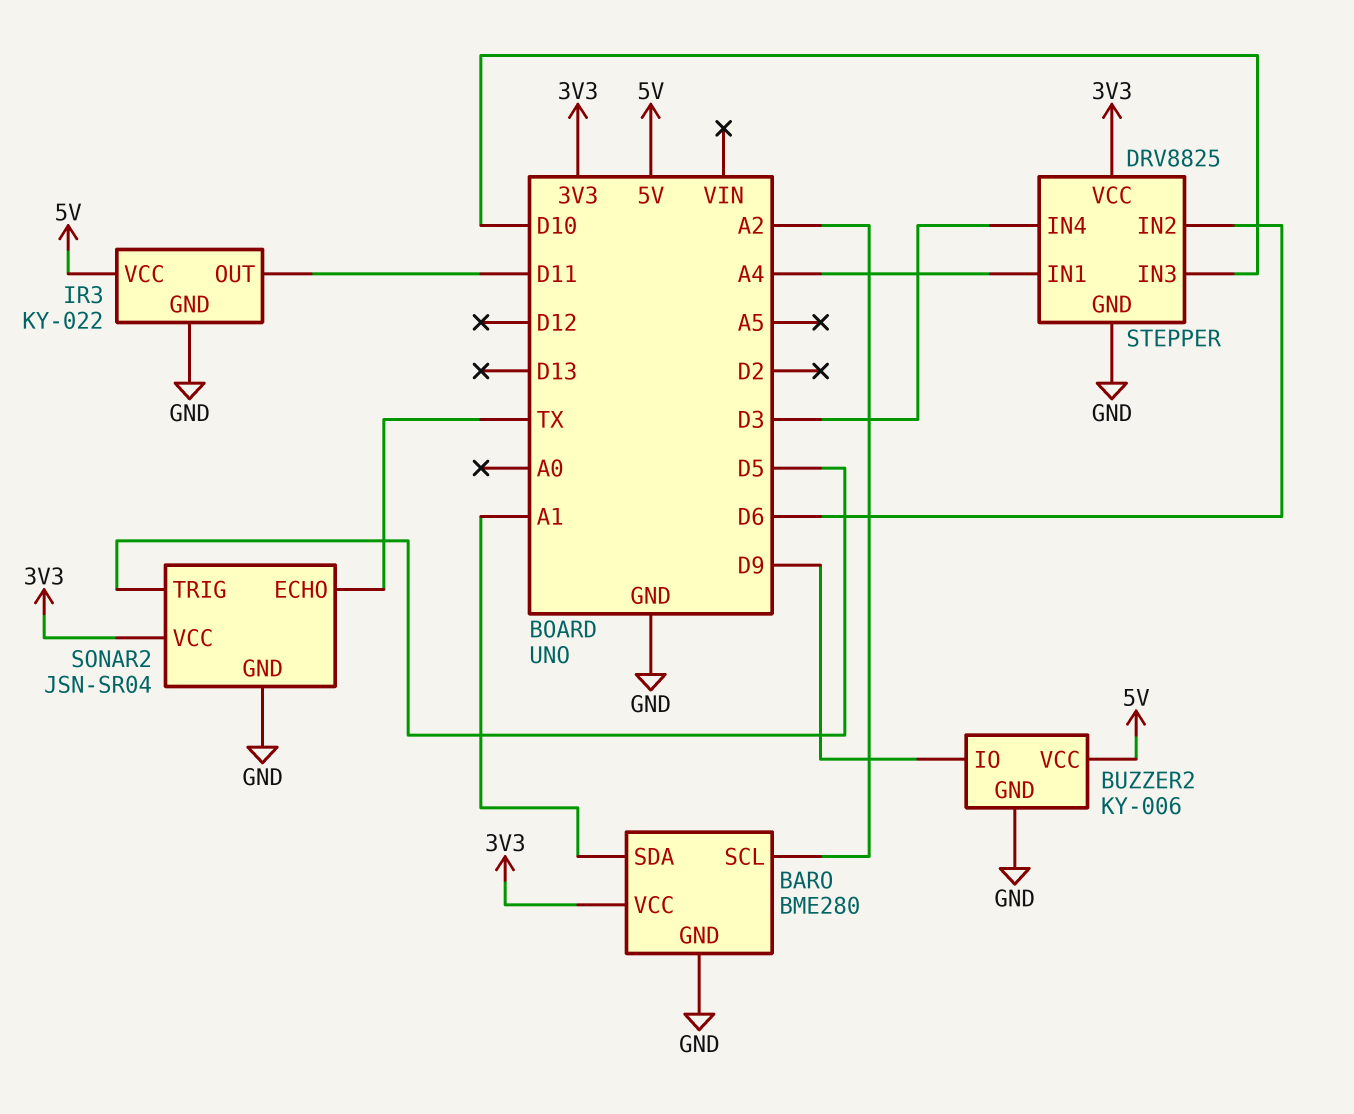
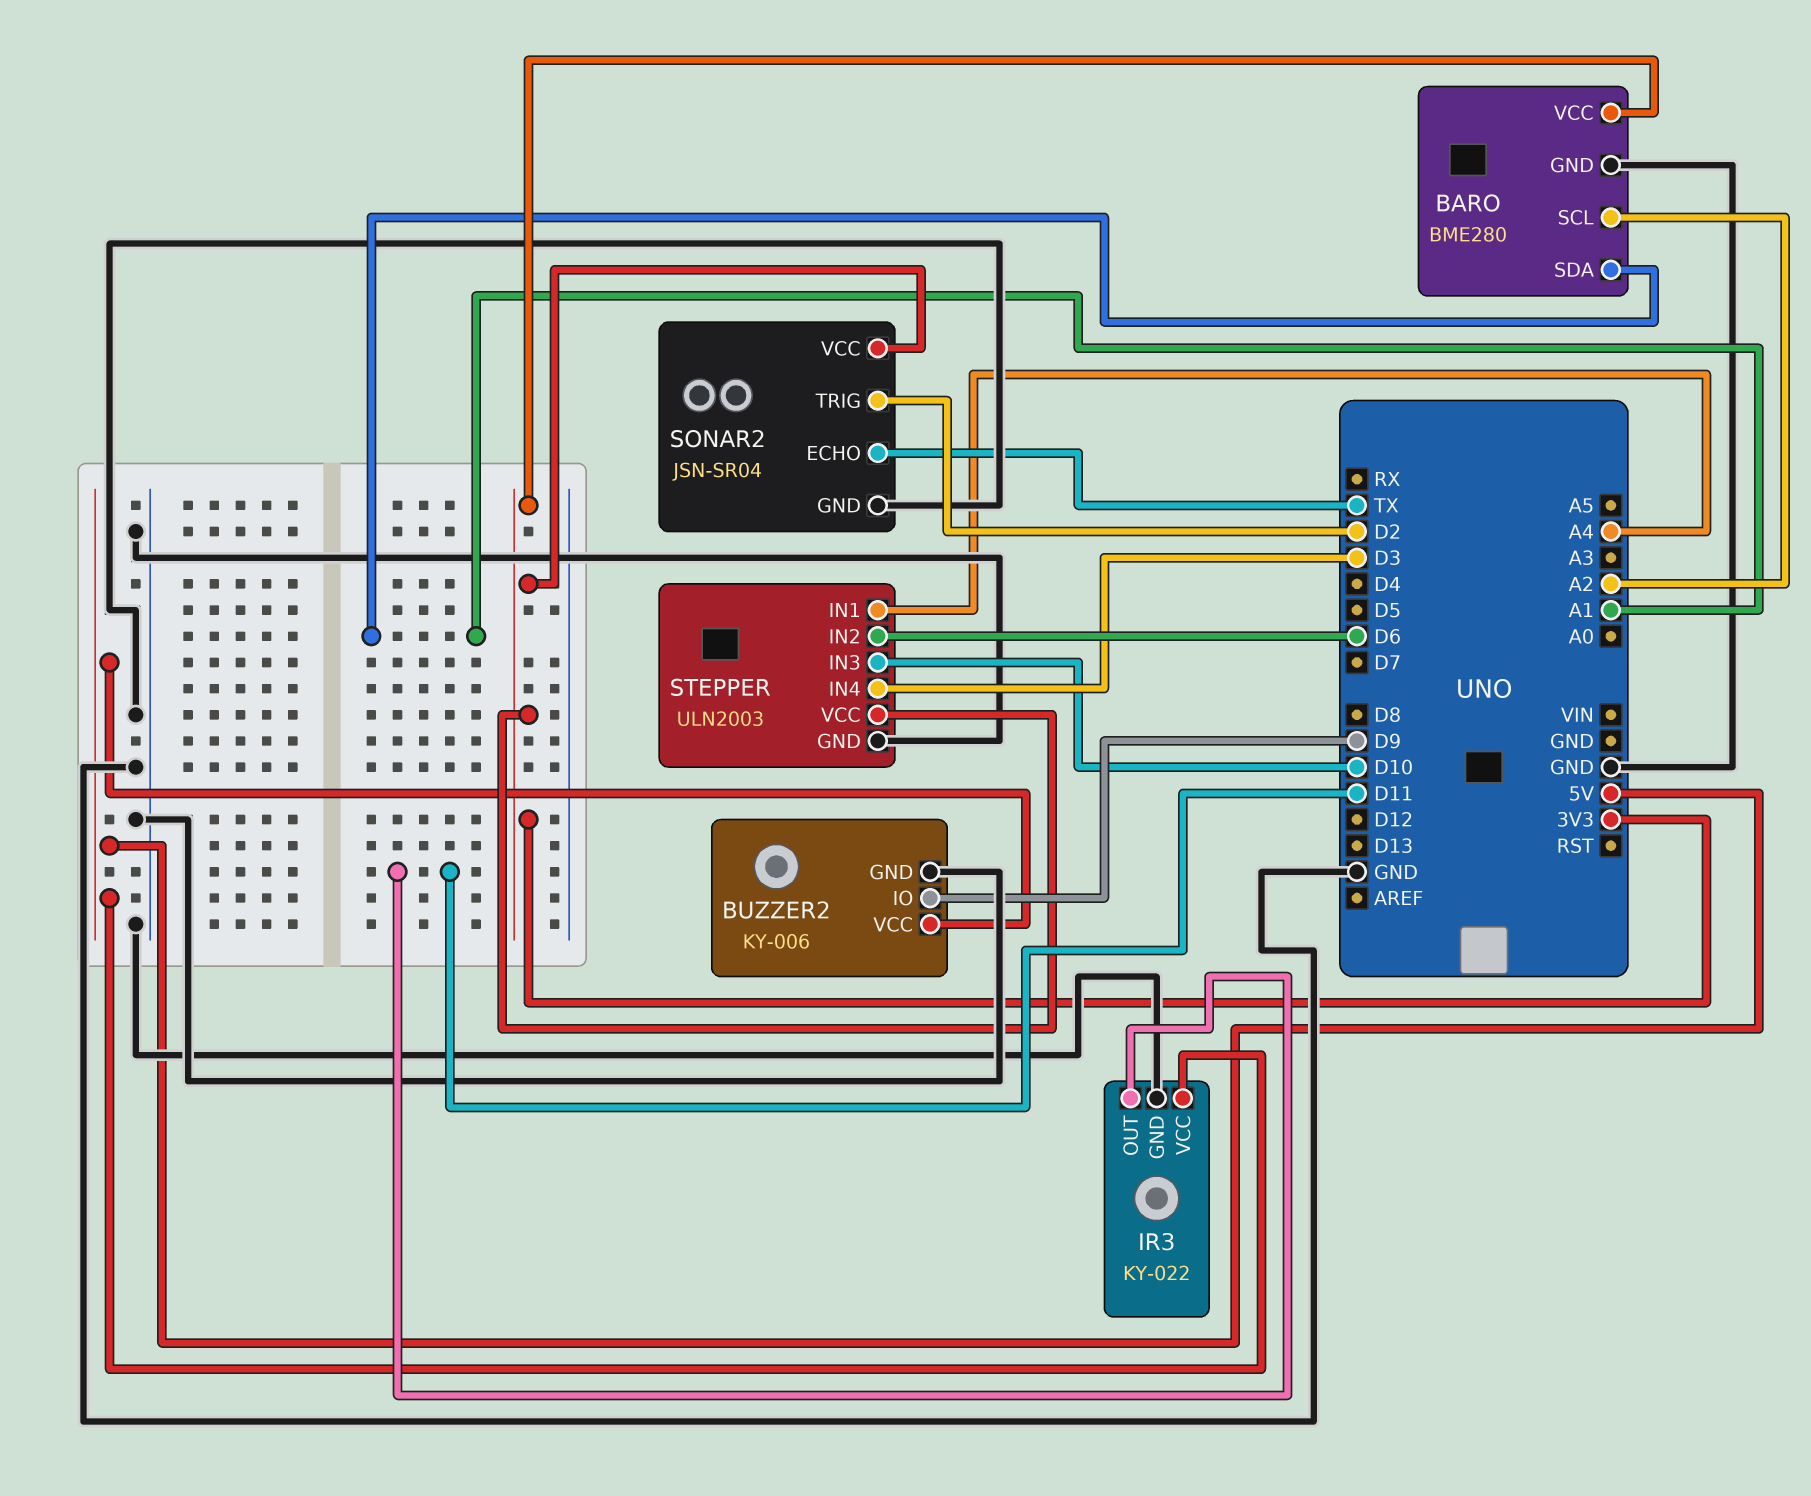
SONAR2 pin TRIG: D5 -> D2
STEPPER: DRV8825 -> ULN2003

